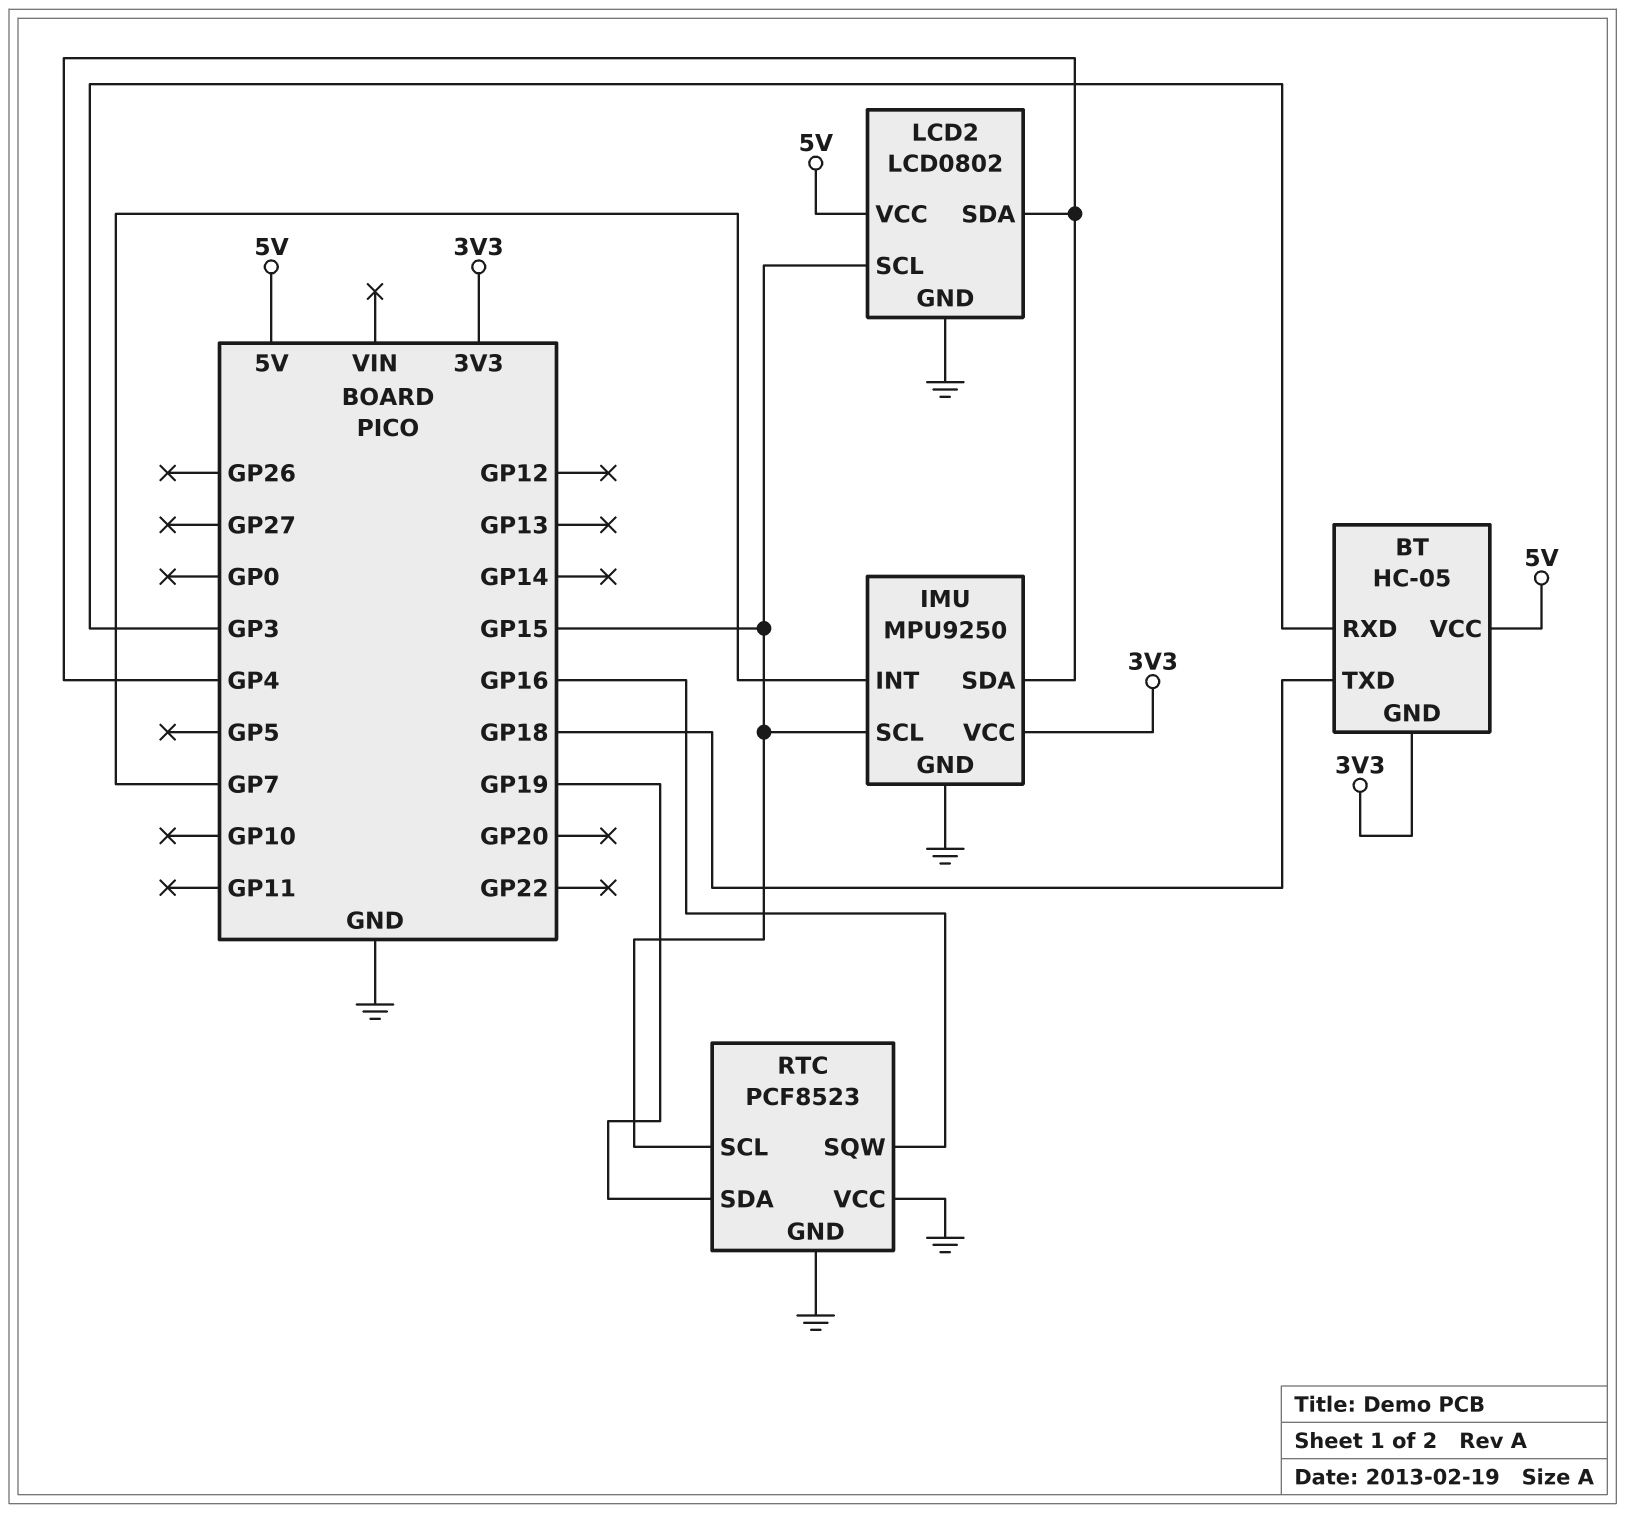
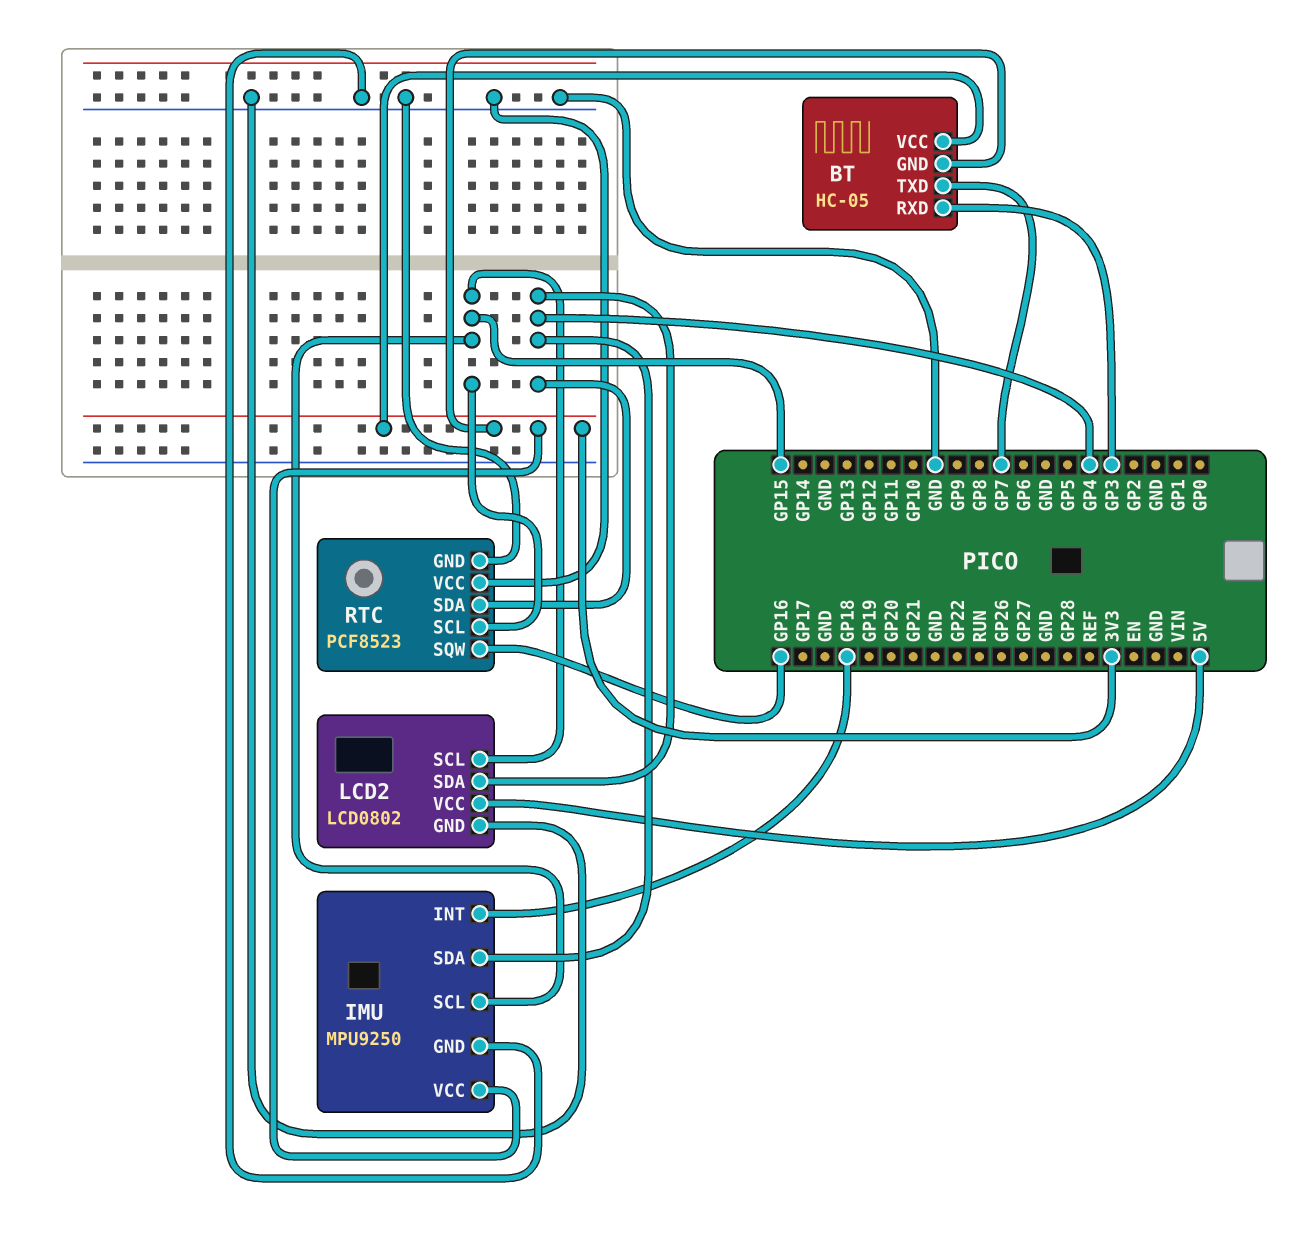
BT pin TXD: GP18 -> GP7
BT pin VCC: 5V -> 3V3
IMU pin INT: GP7 -> GP18
RTC pin SDA: GP19 -> GP4

